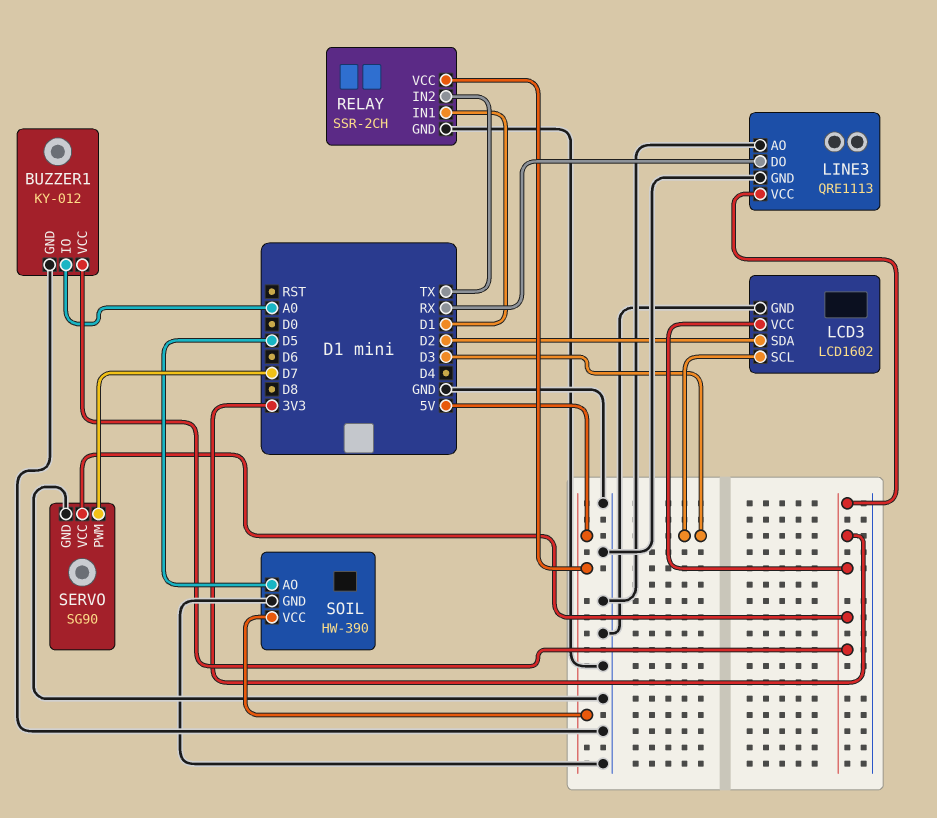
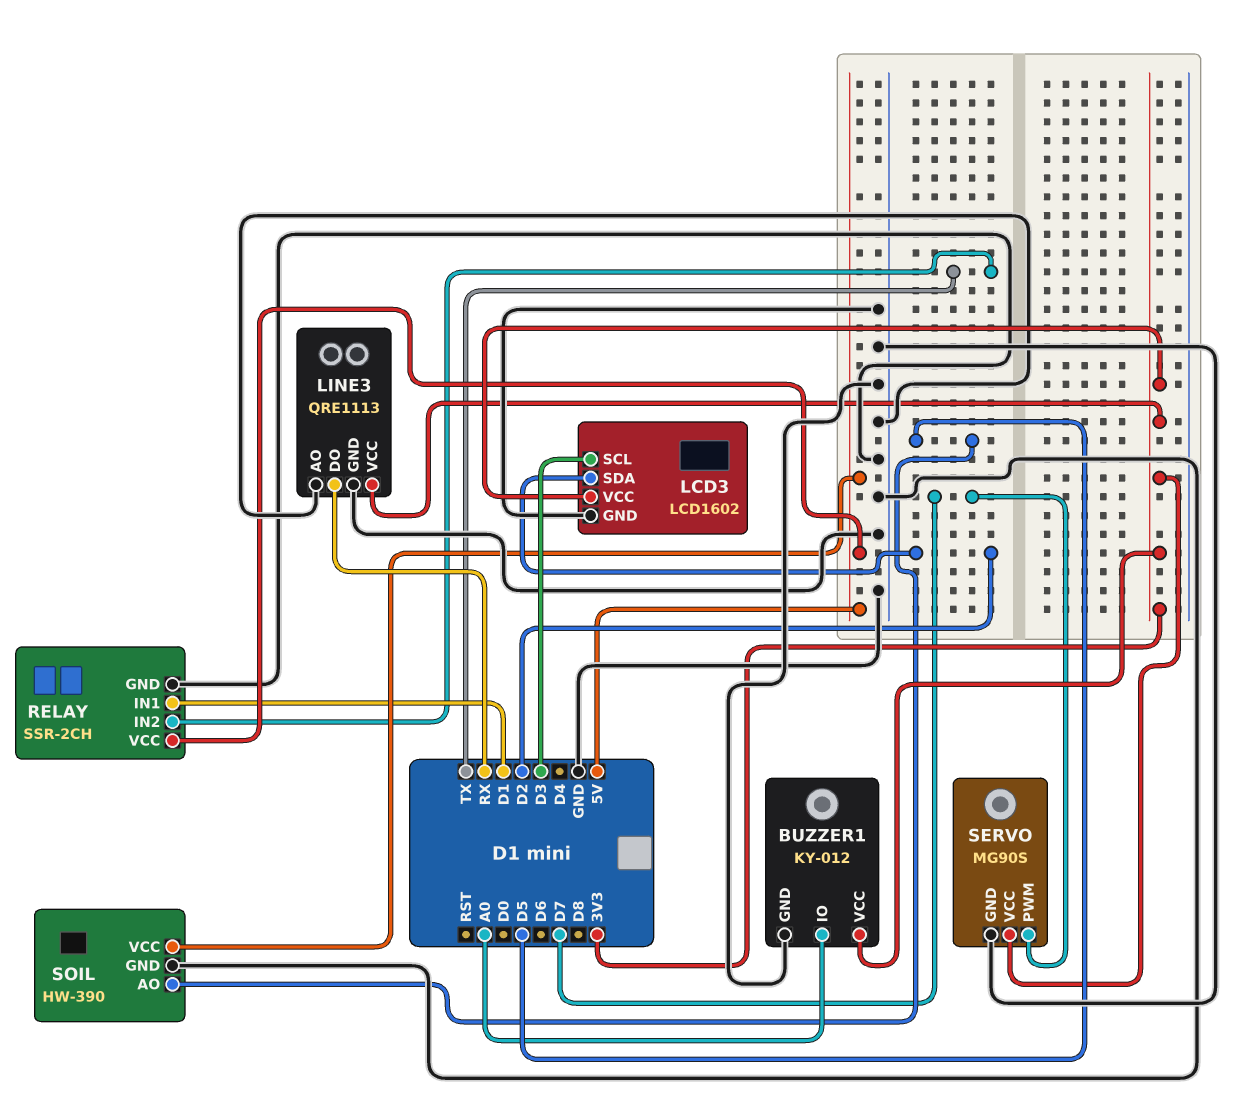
SERVO: SG90 -> MG90S

